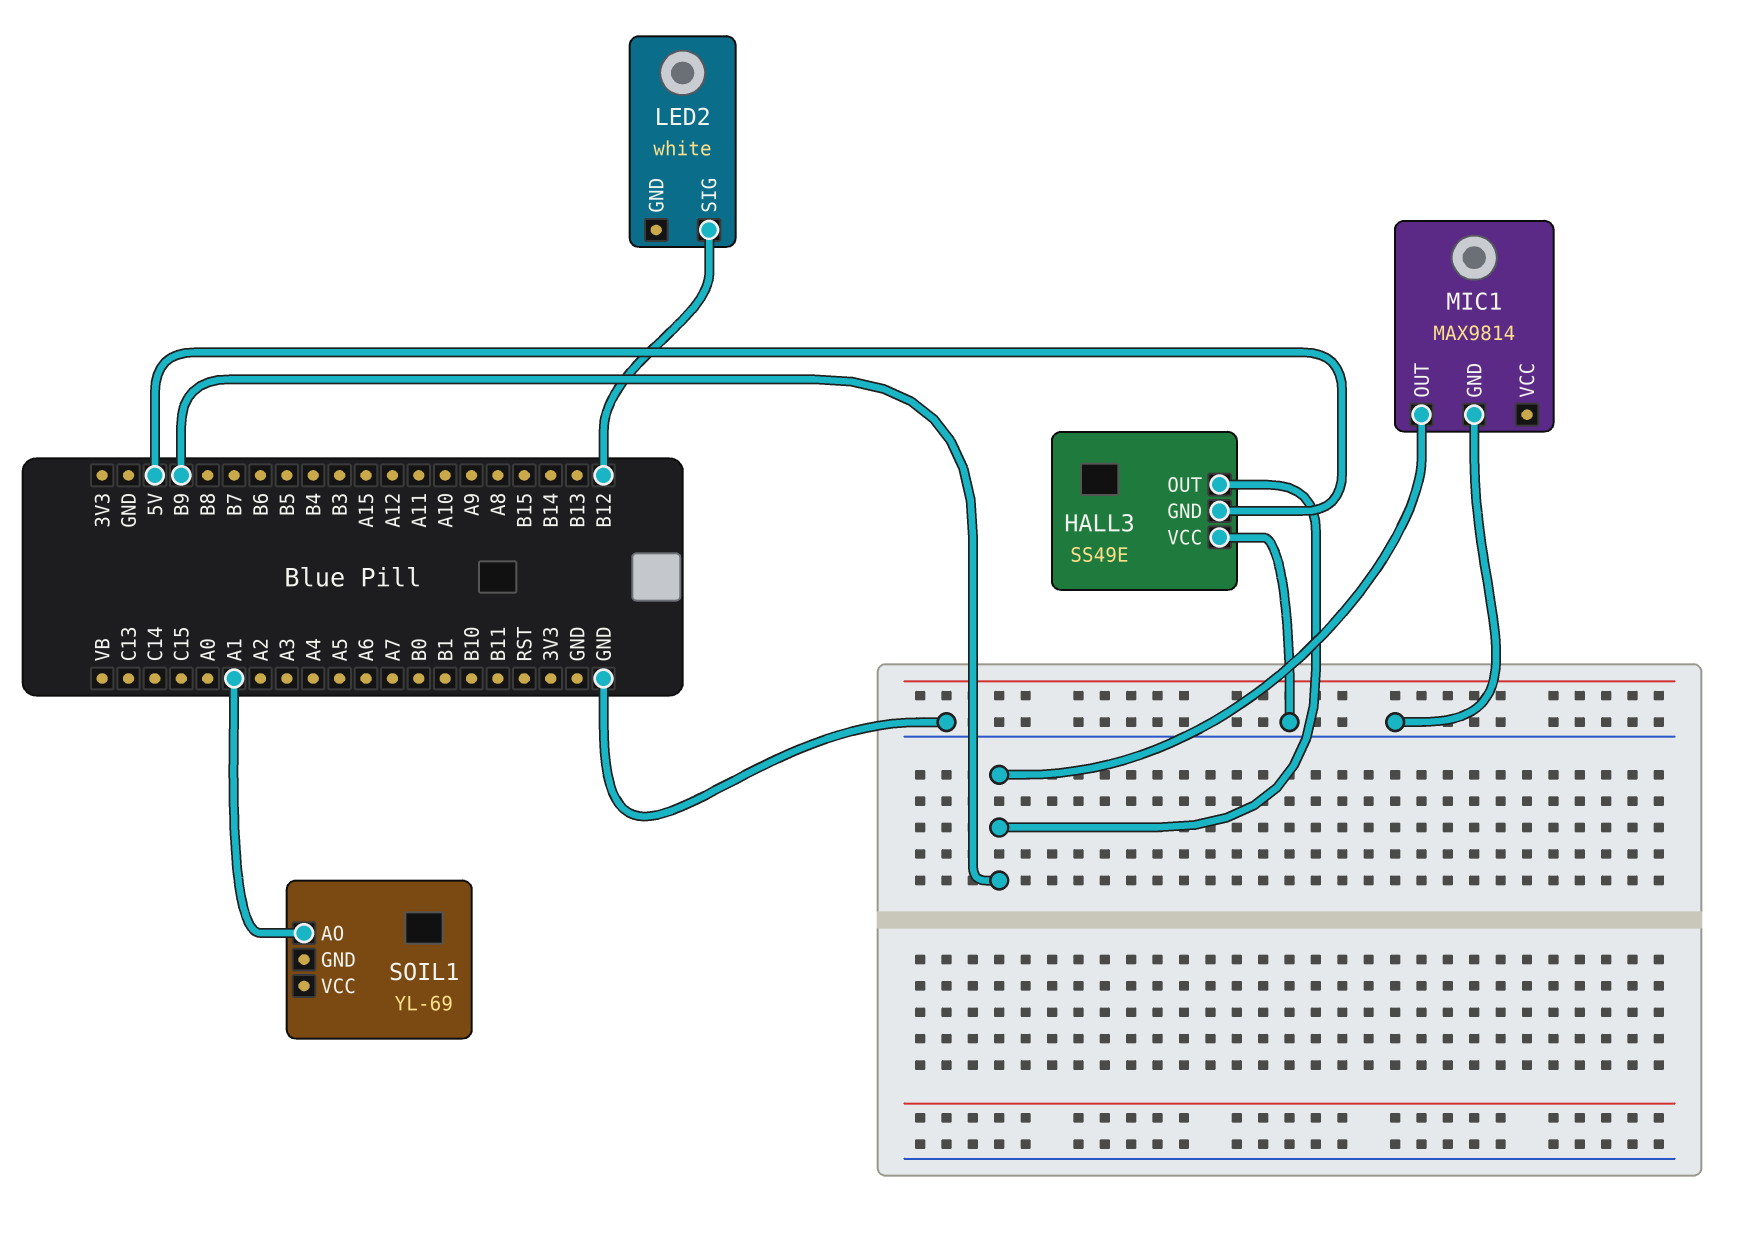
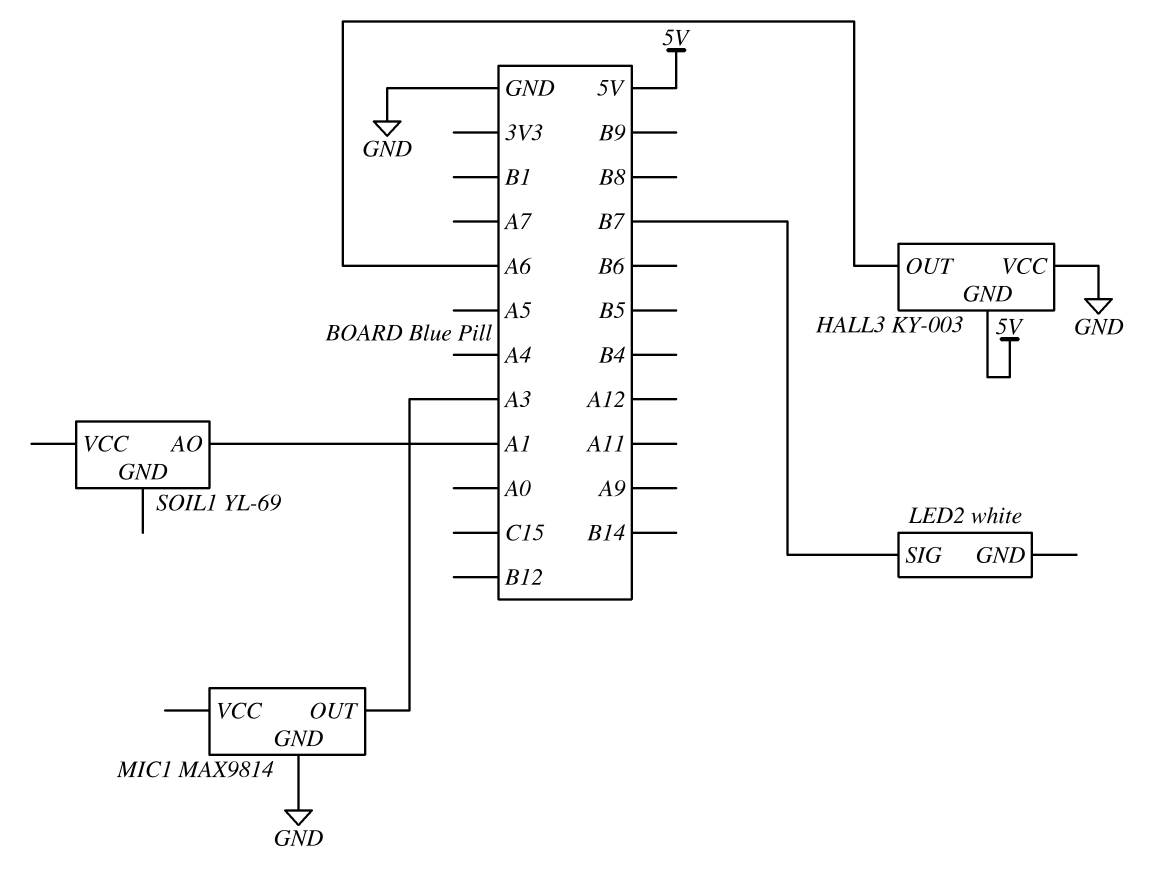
HALL3: SS49E -> KY-003
HALL3 pin OUT: B9 -> A6
LED2 pin SIG: B12 -> B7
MIC1 pin OUT: B9 -> A3

